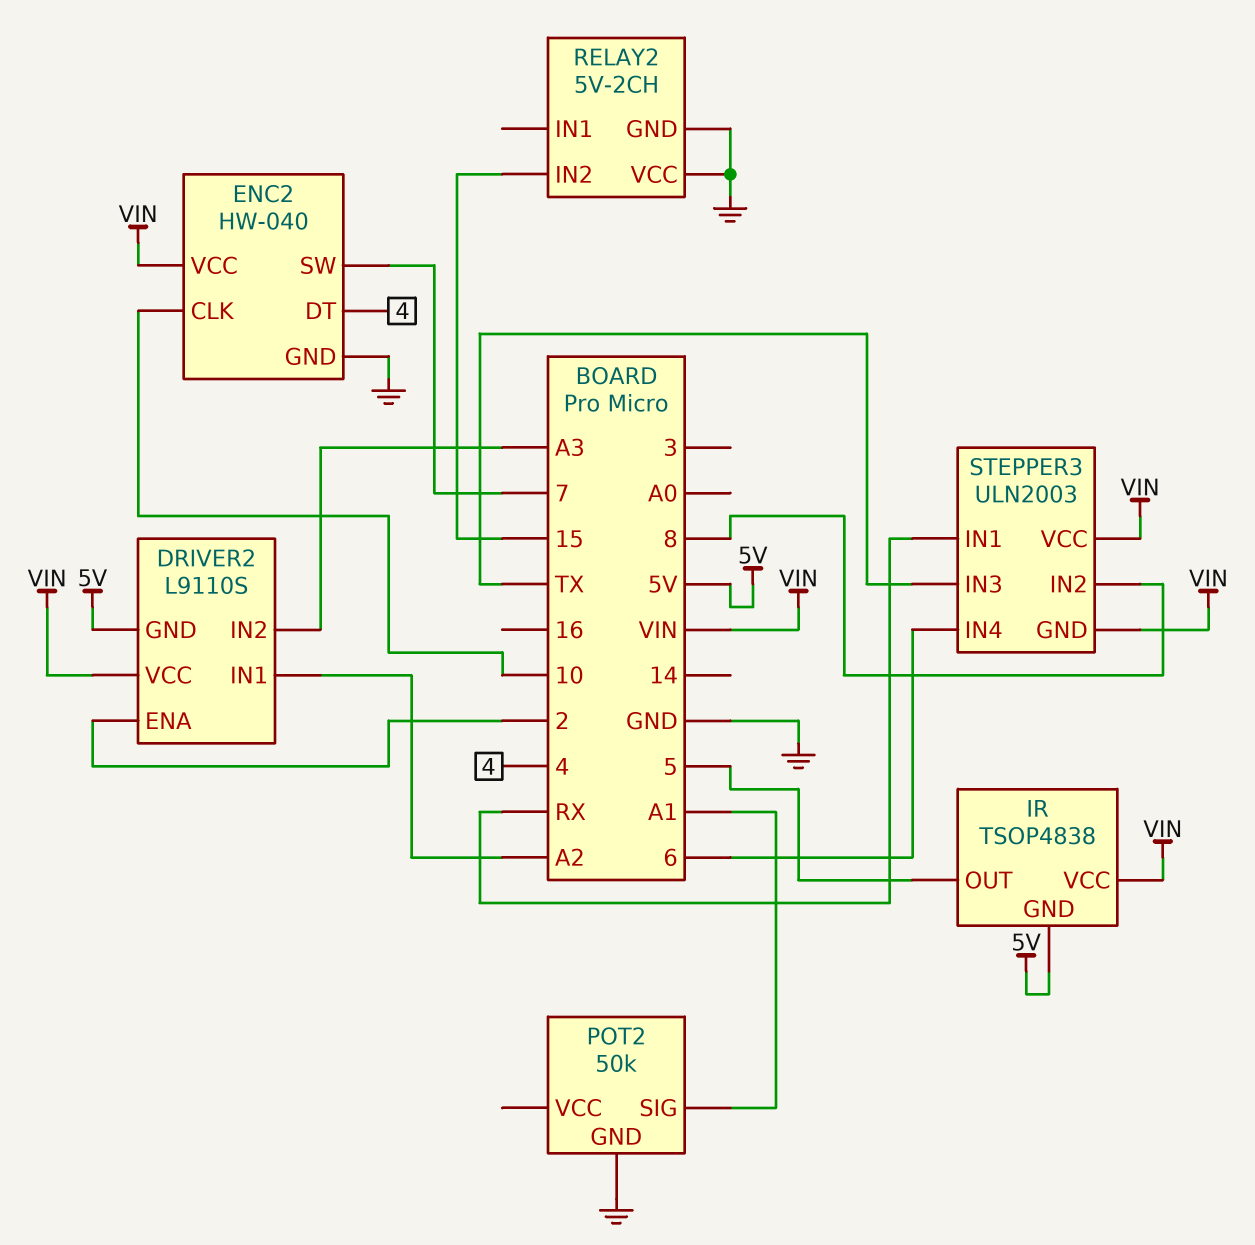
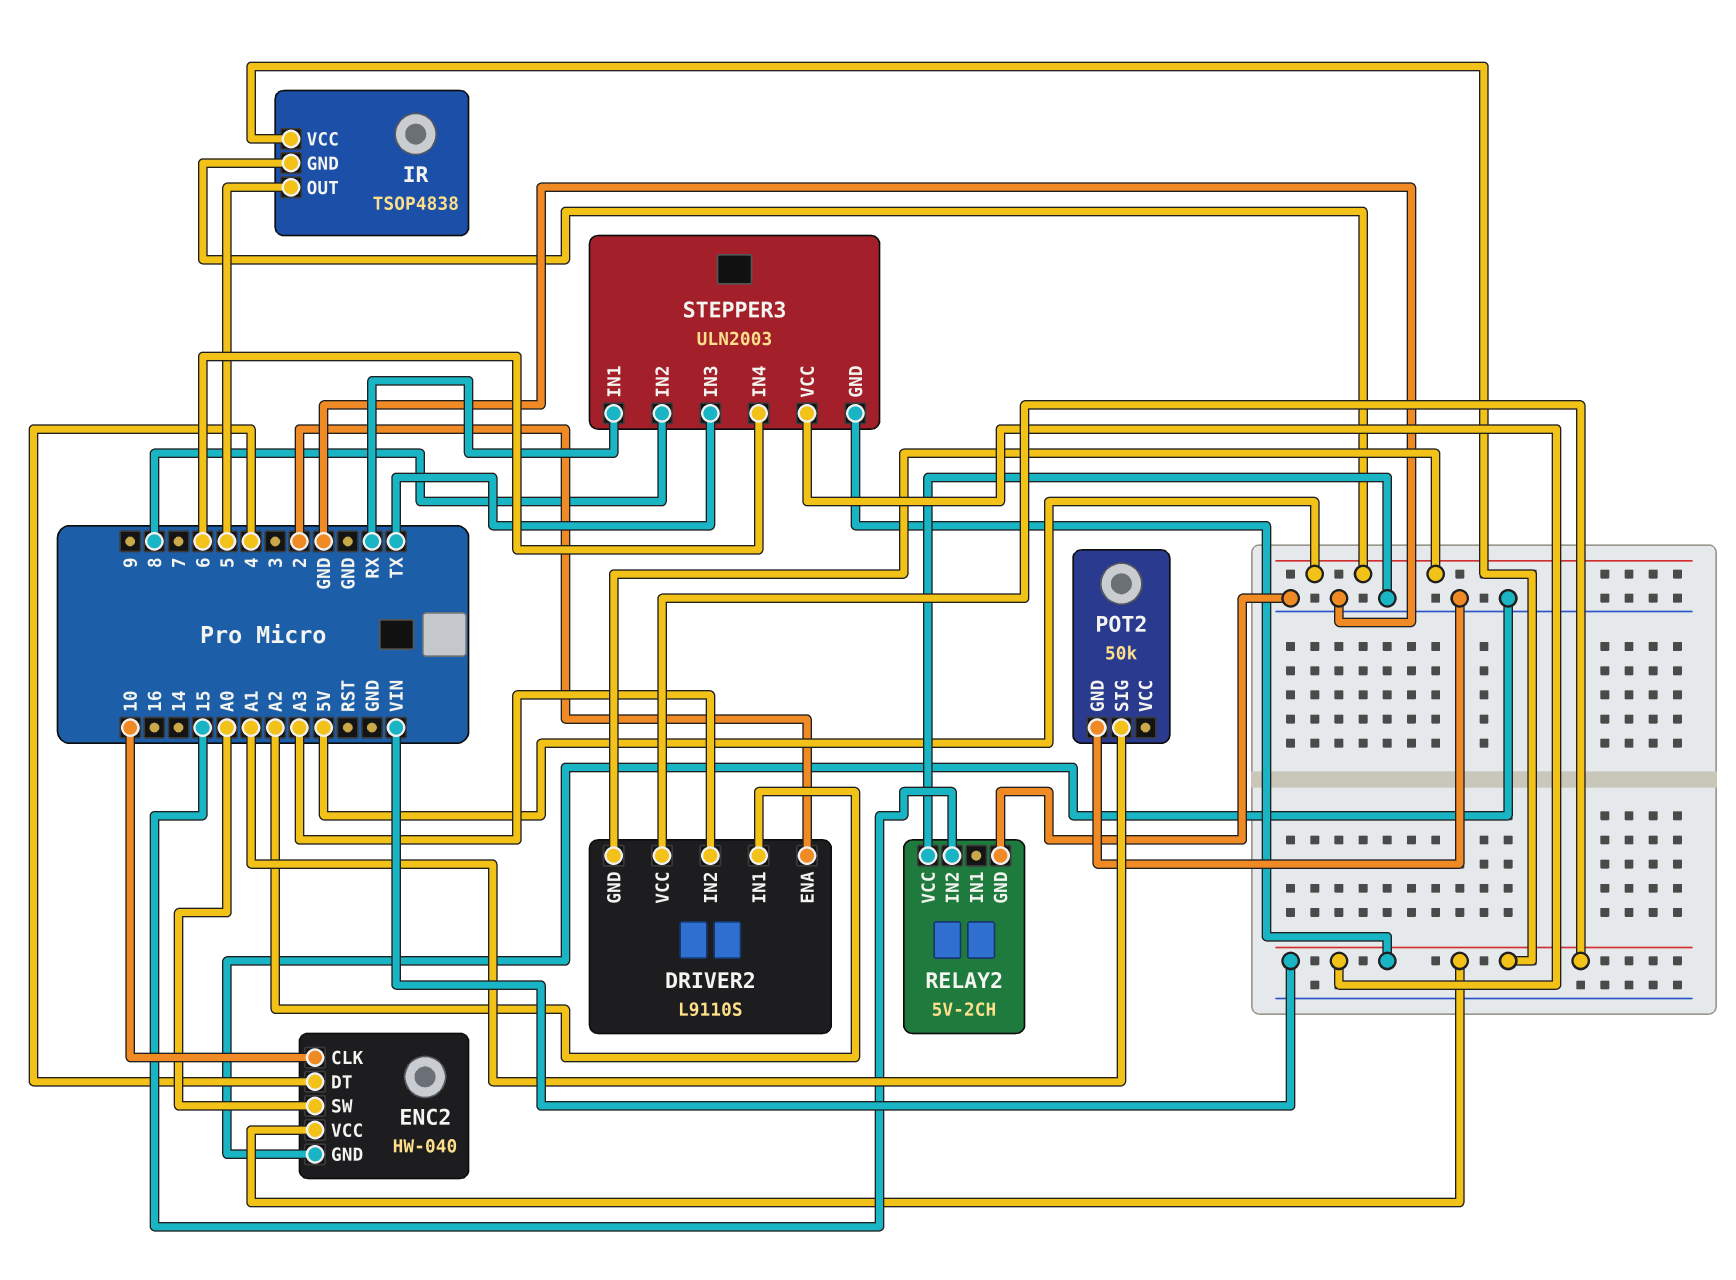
ENC2 pin SW: 7 -> A0

